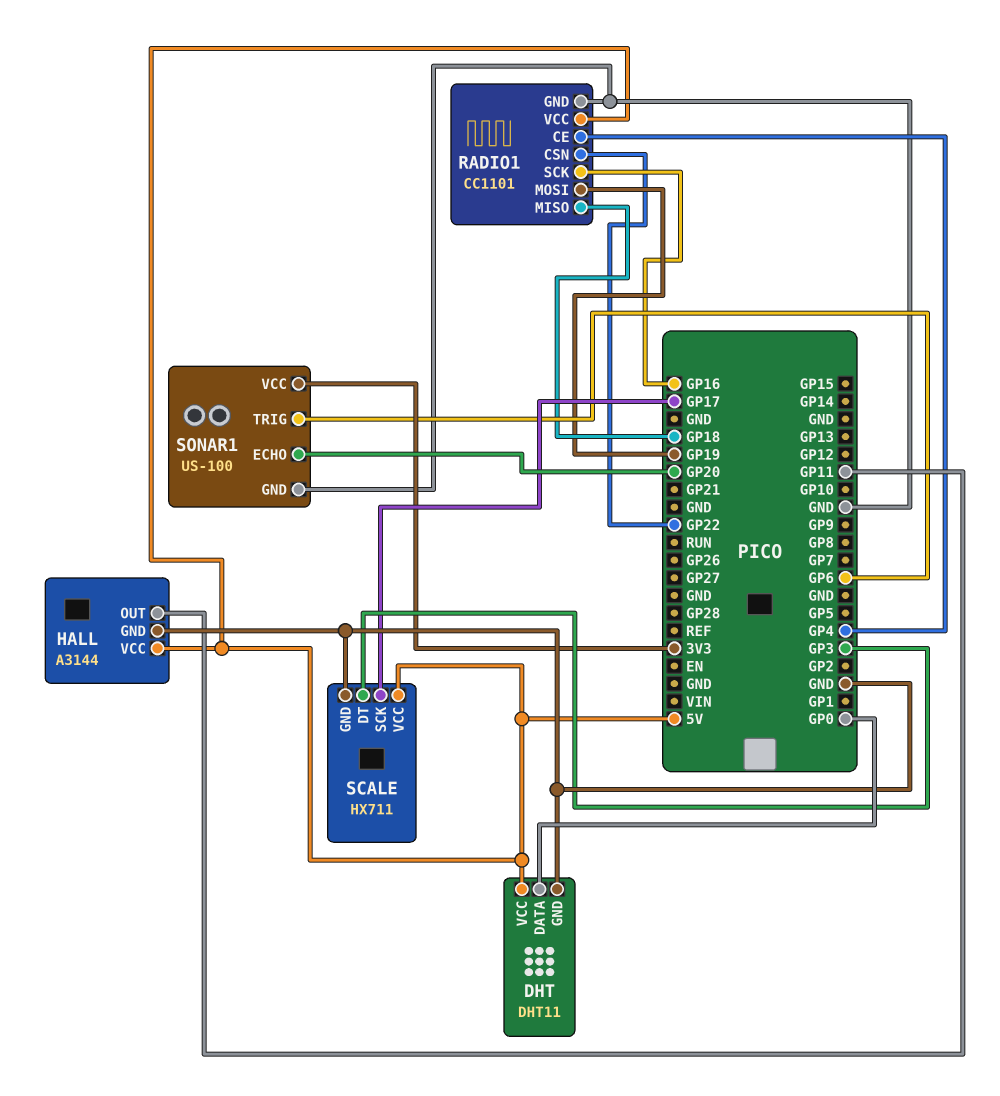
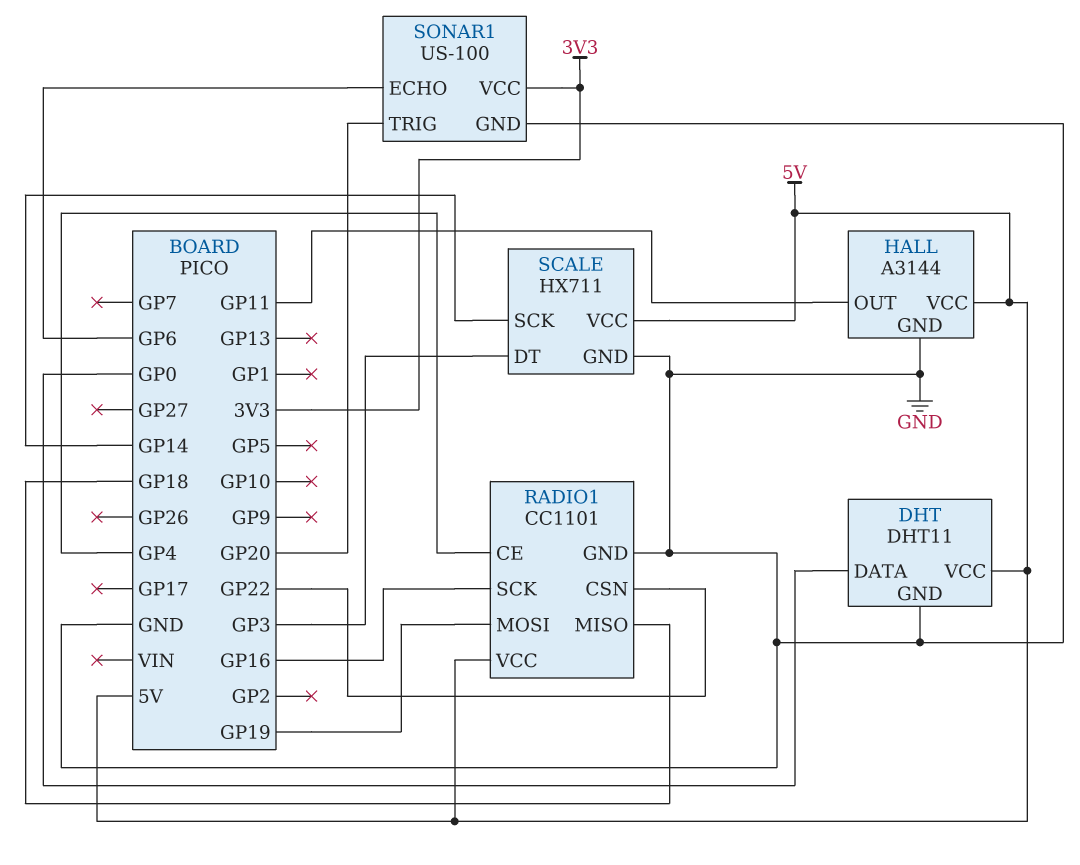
SCALE pin SCK: GP17 -> GP14
SONAR1 pin ECHO: GP20 -> GP6
SONAR1 pin TRIG: GP6 -> GP20

